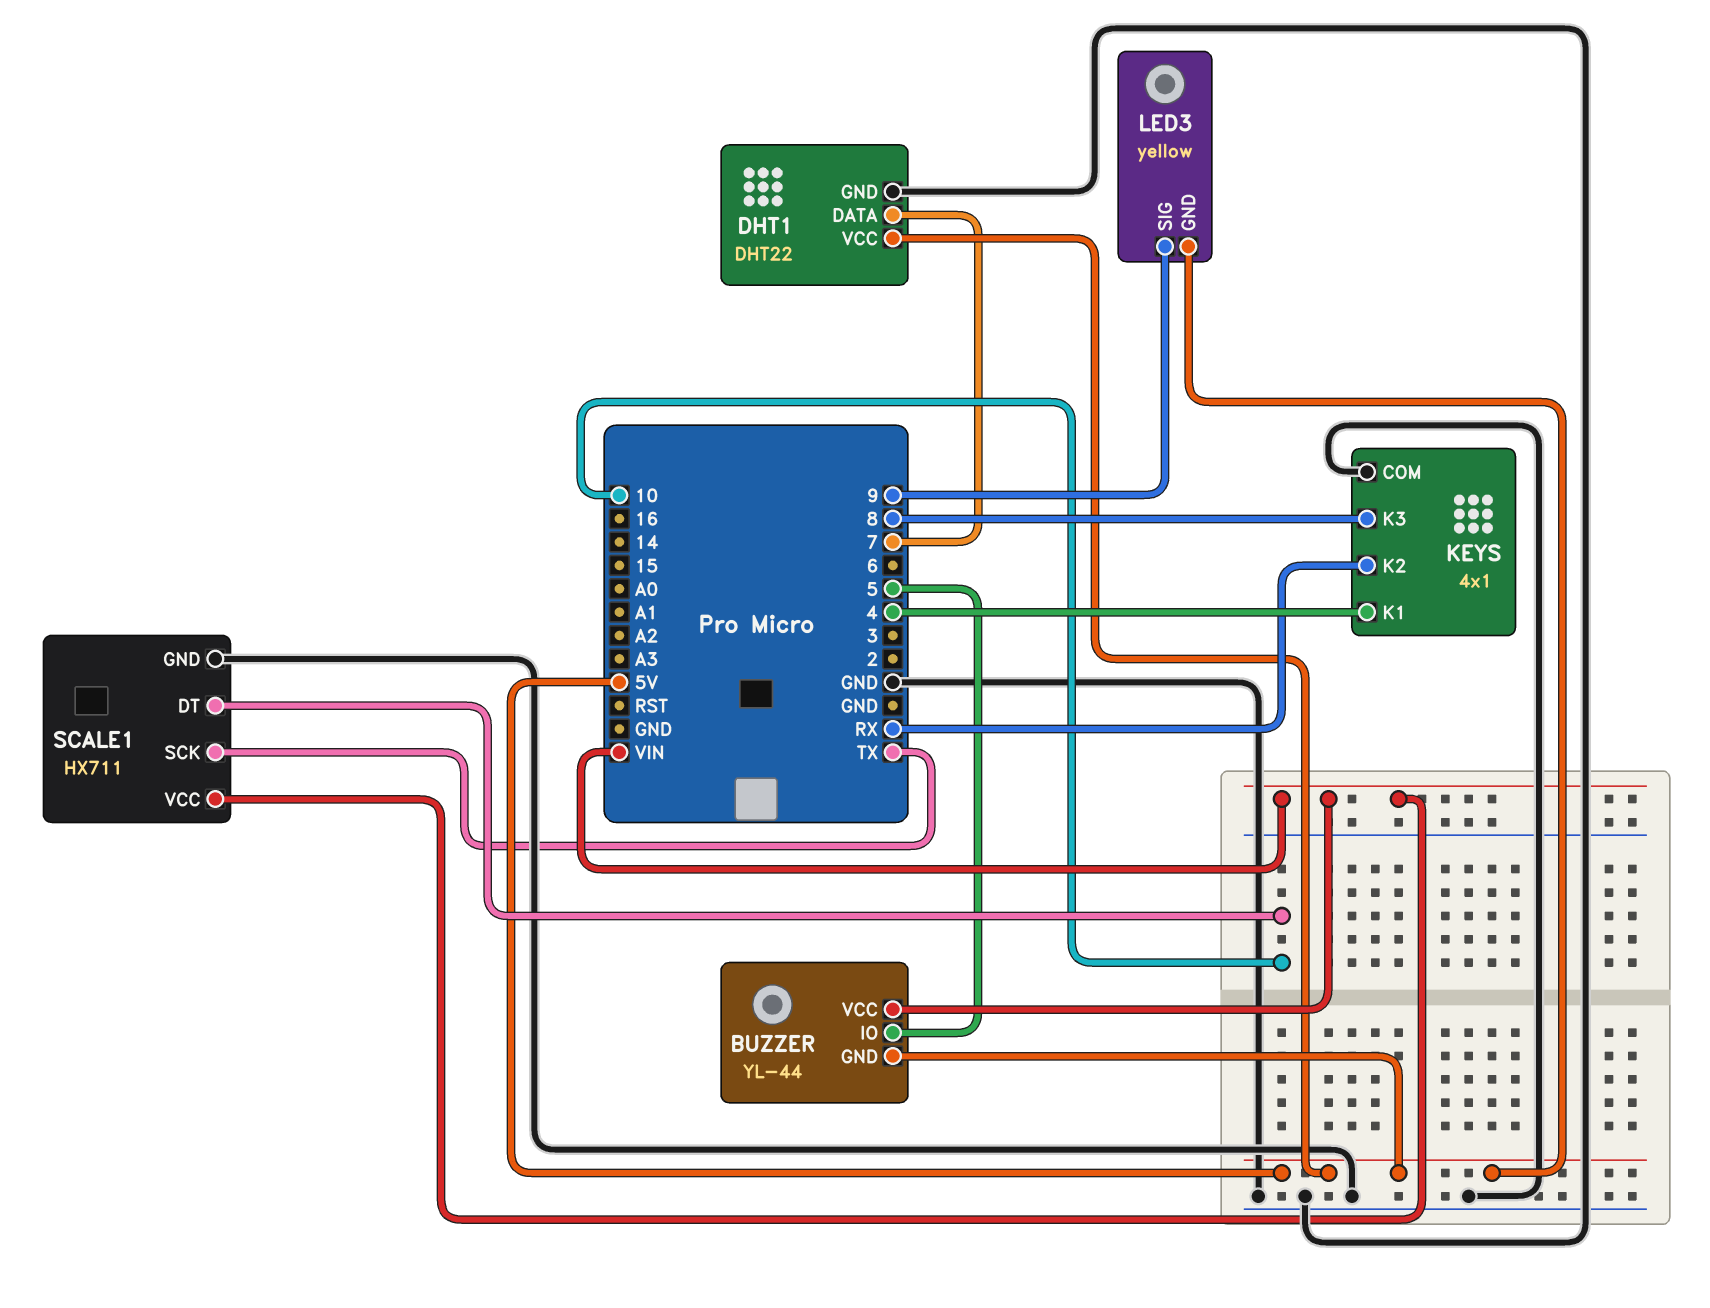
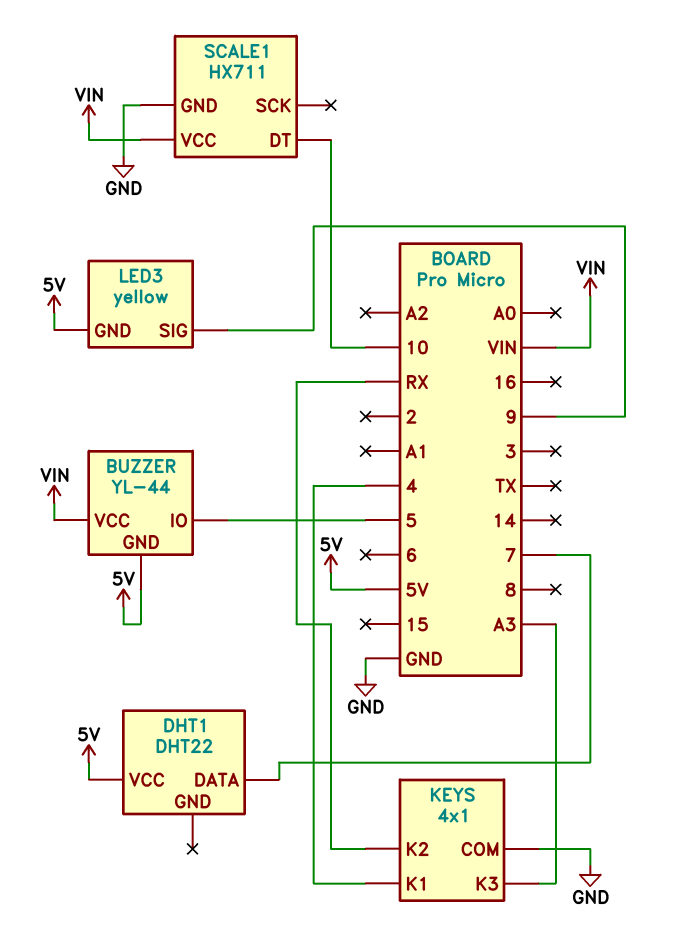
DHT1 pin GND: GND -> none
KEYS pin K3: 8 -> A3
SCALE1 pin SCK: TX -> none

